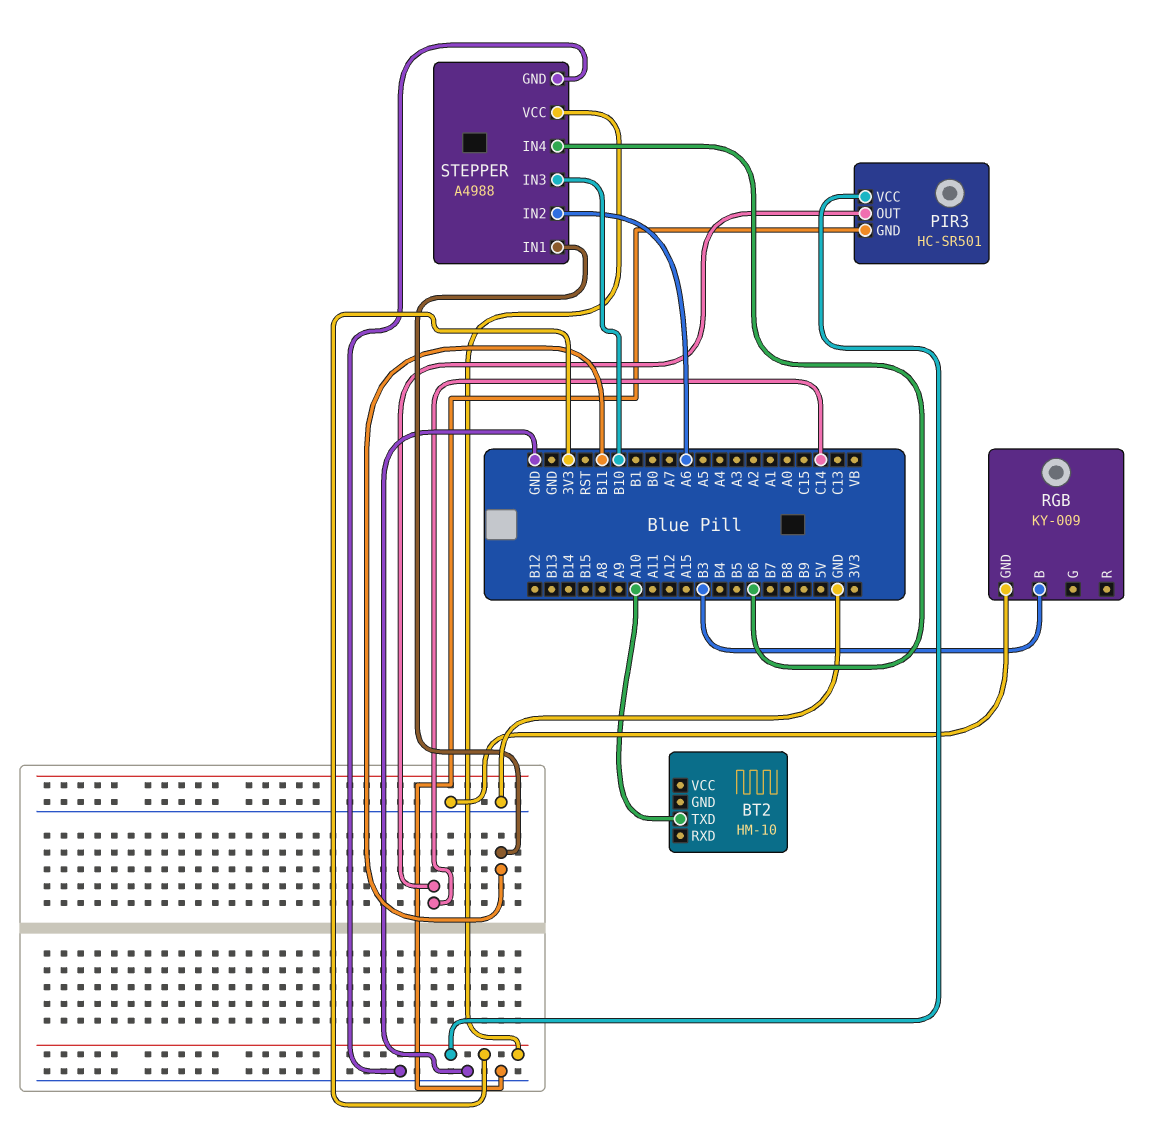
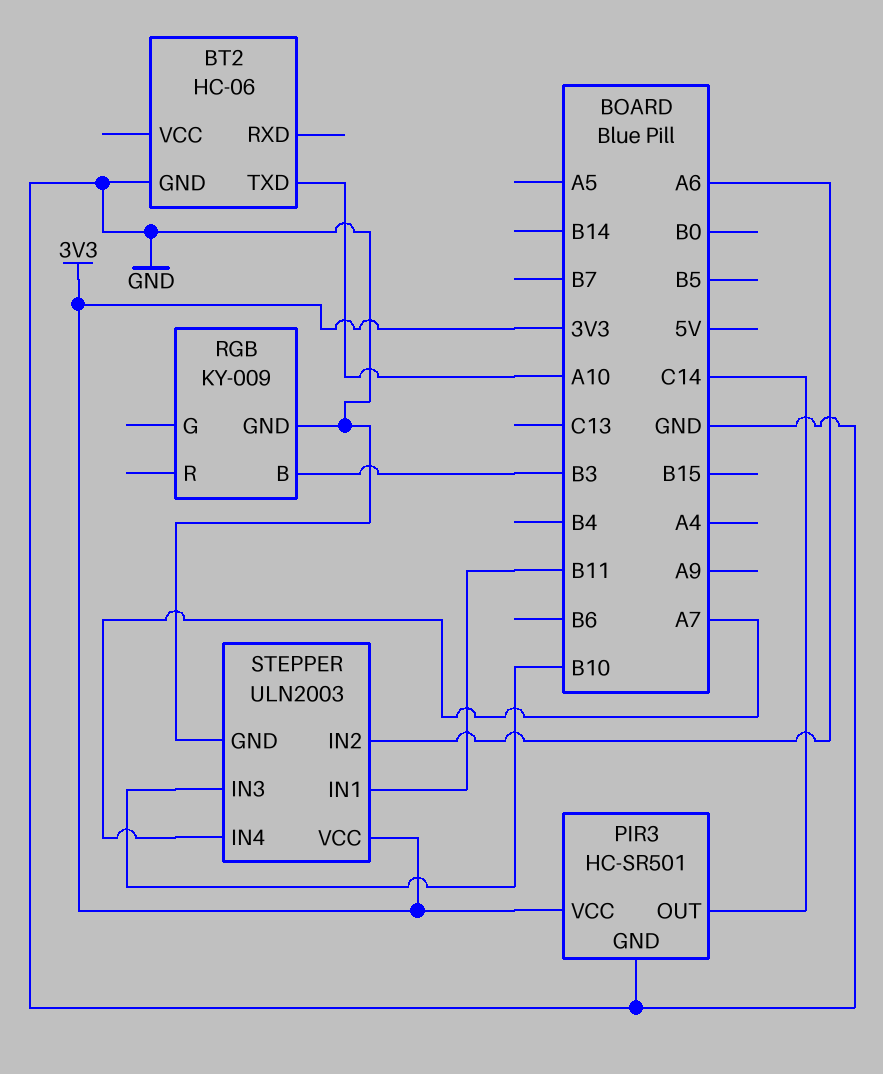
BT2: HM-10 -> HC-06
BT2 pin GND: none -> GND
STEPPER: A4988 -> ULN2003
STEPPER pin IN4: B6 -> A7

